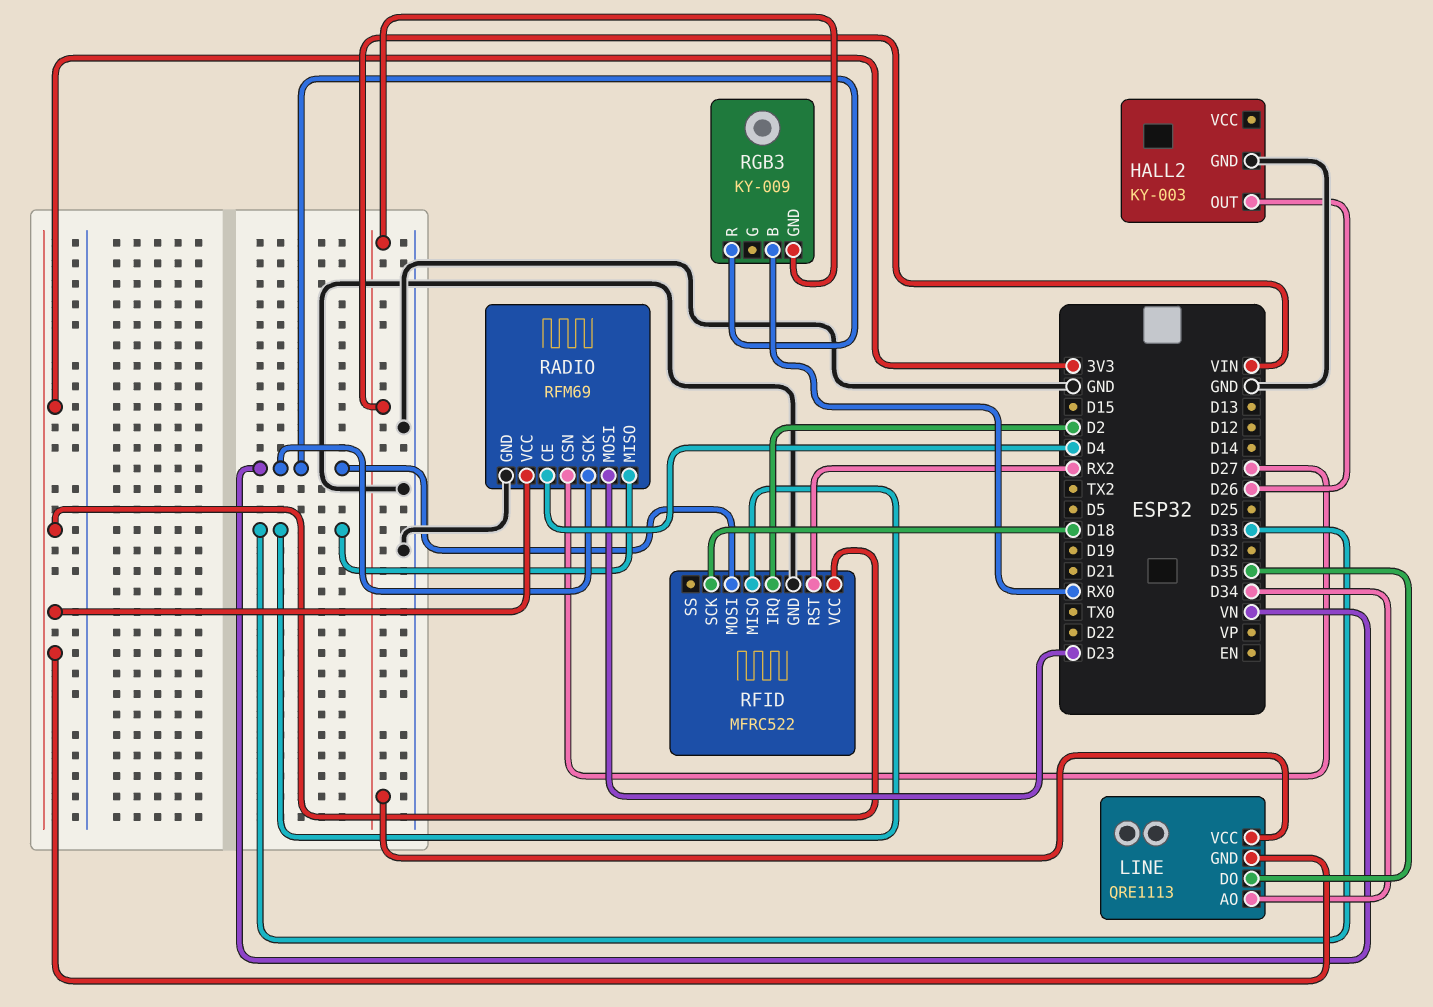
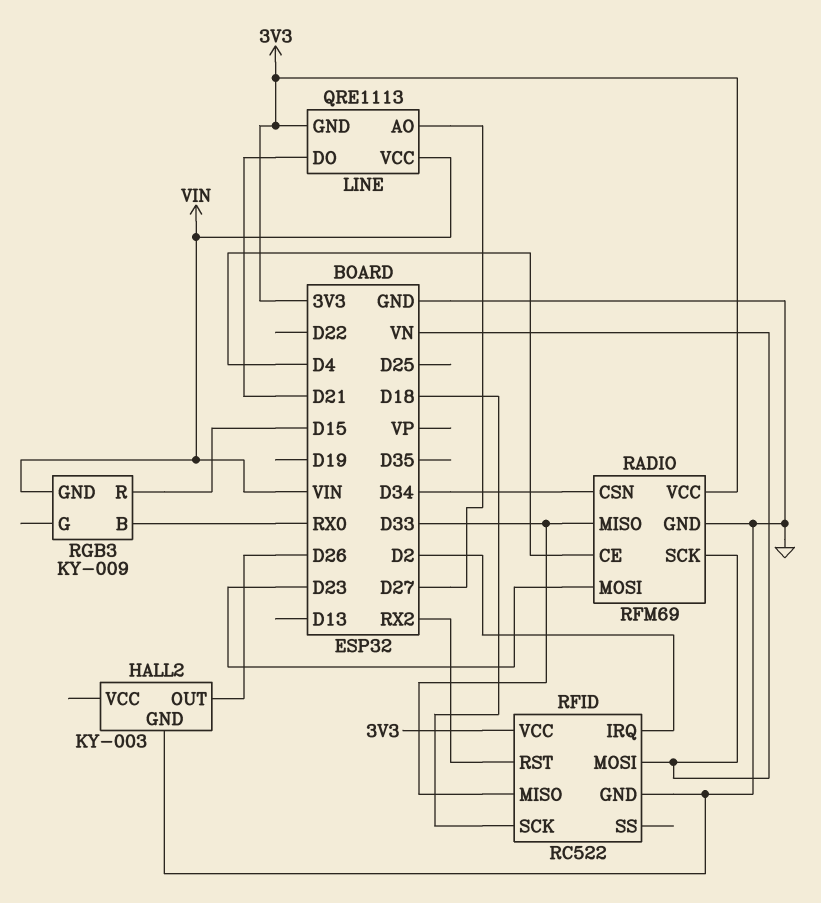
LINE pin AO: D34 -> D27
LINE pin DO: D35 -> D21
RADIO pin CSN: D27 -> D34
RFID: MFRC522 -> RC522
RGB3 pin R: VN -> D15

